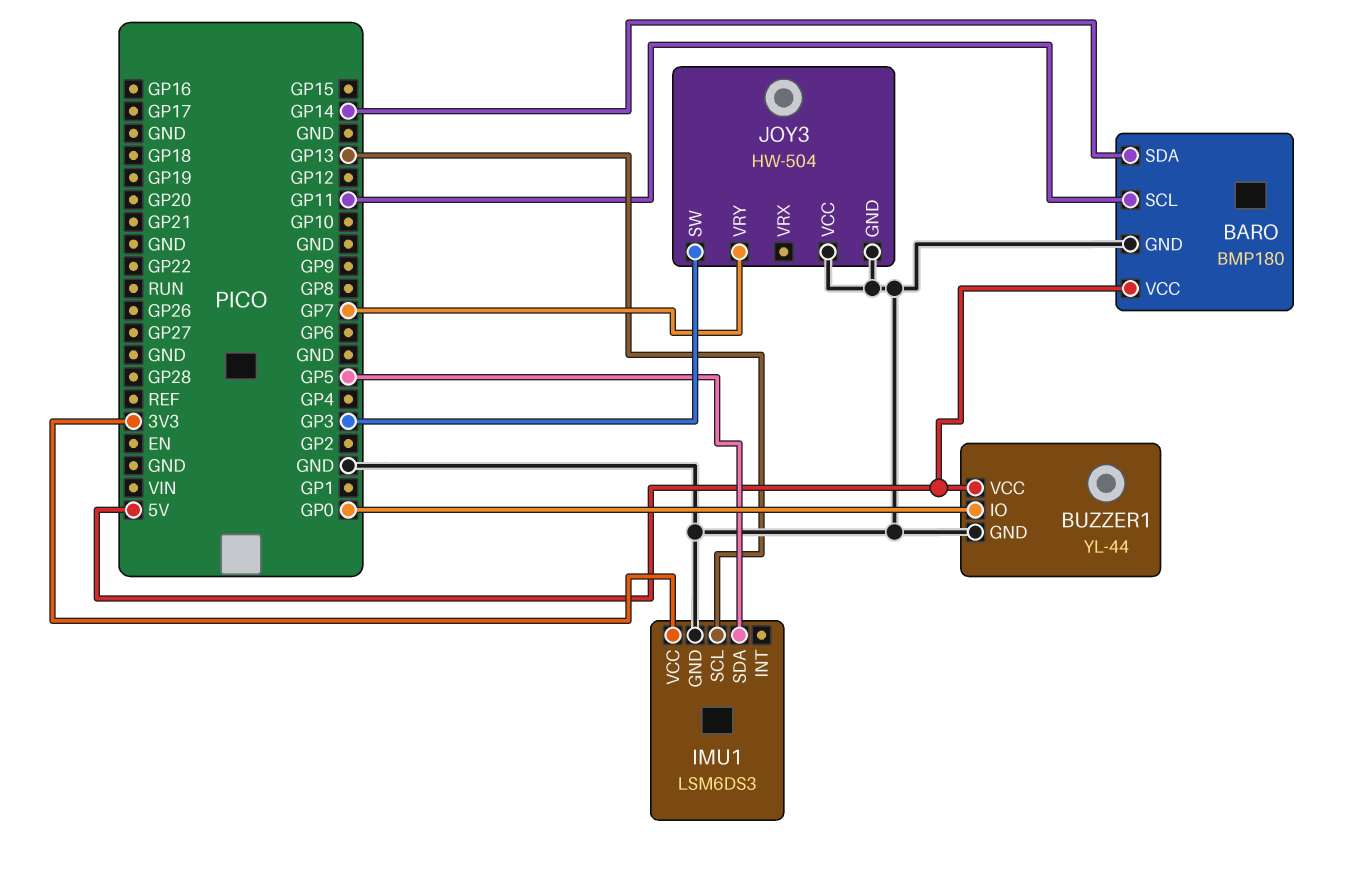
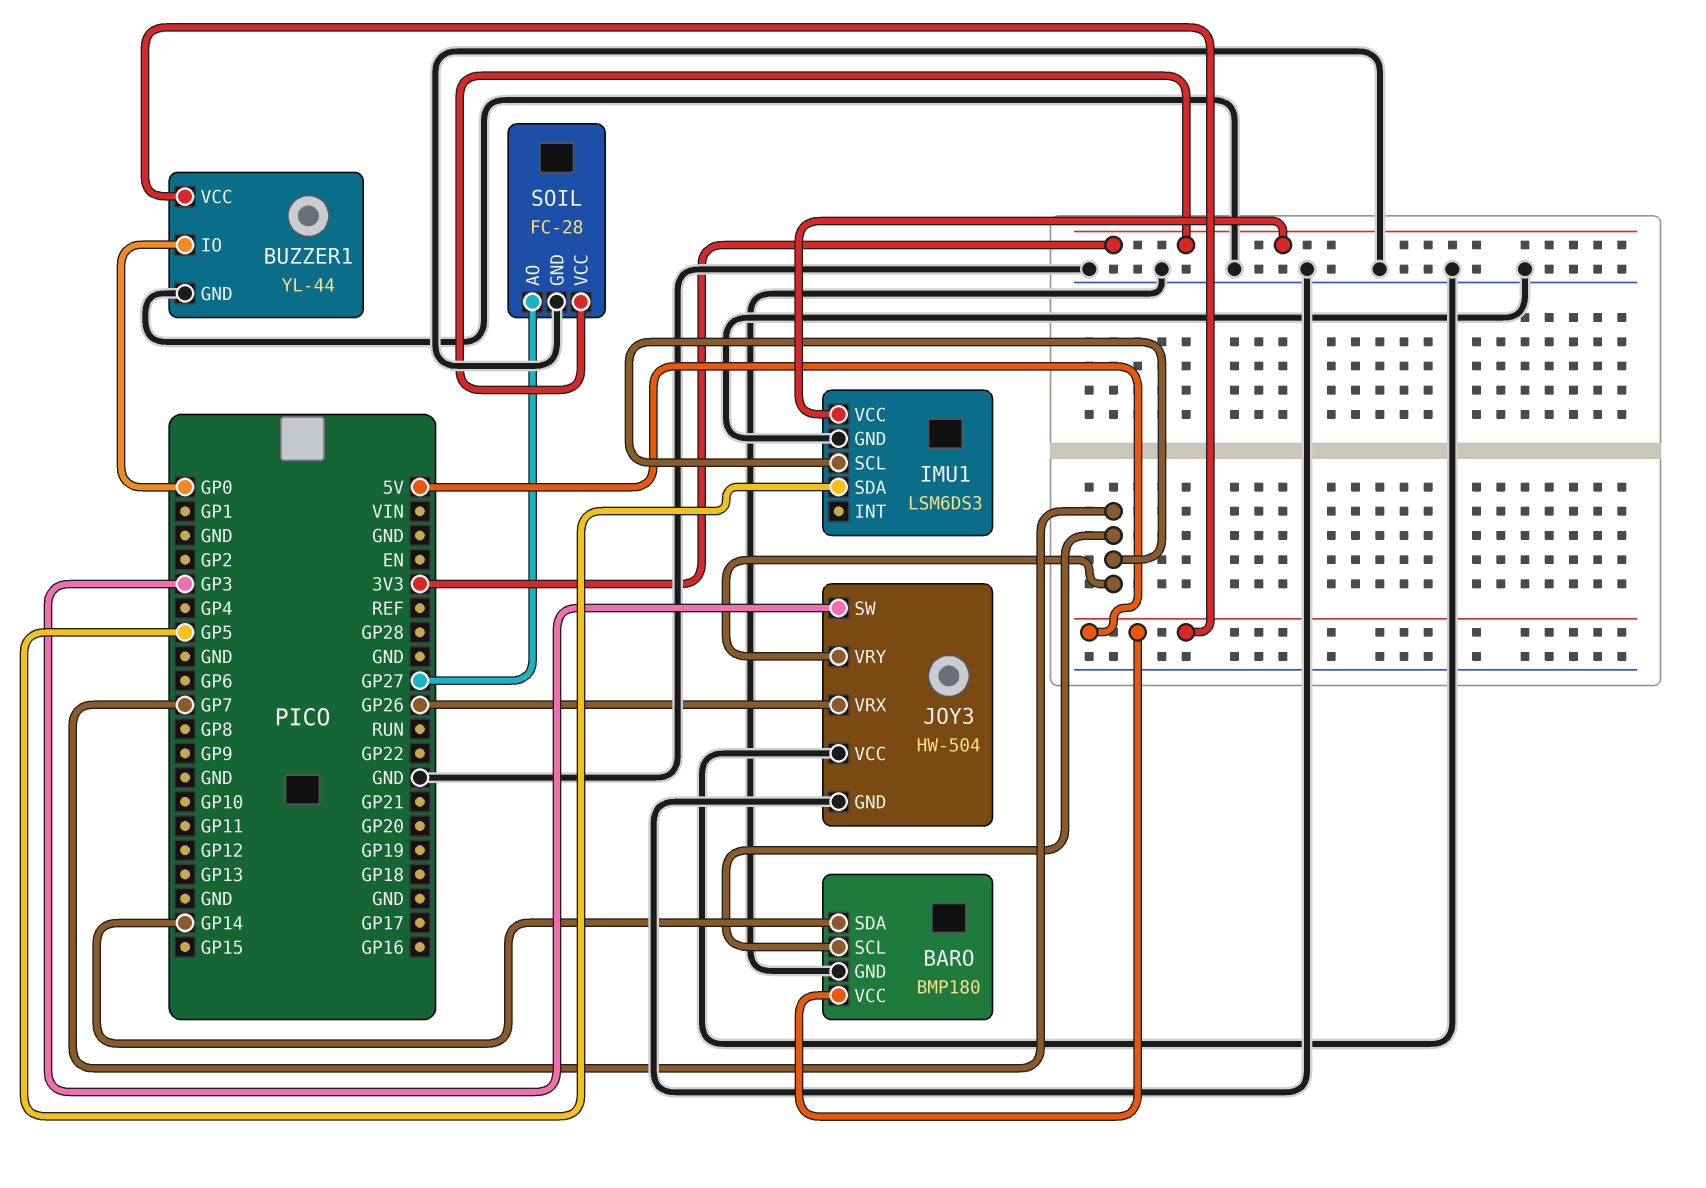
BARO pin SCL: GP11 -> GP7
IMU1 pin SCL: GP13 -> GP7
JOY3 pin VRX: none -> GP26
SOIL: none -> FC-28
SOIL pin AO: none -> GP27
SOIL pin GND: none -> GND
SOIL pin VCC: none -> 3V3

